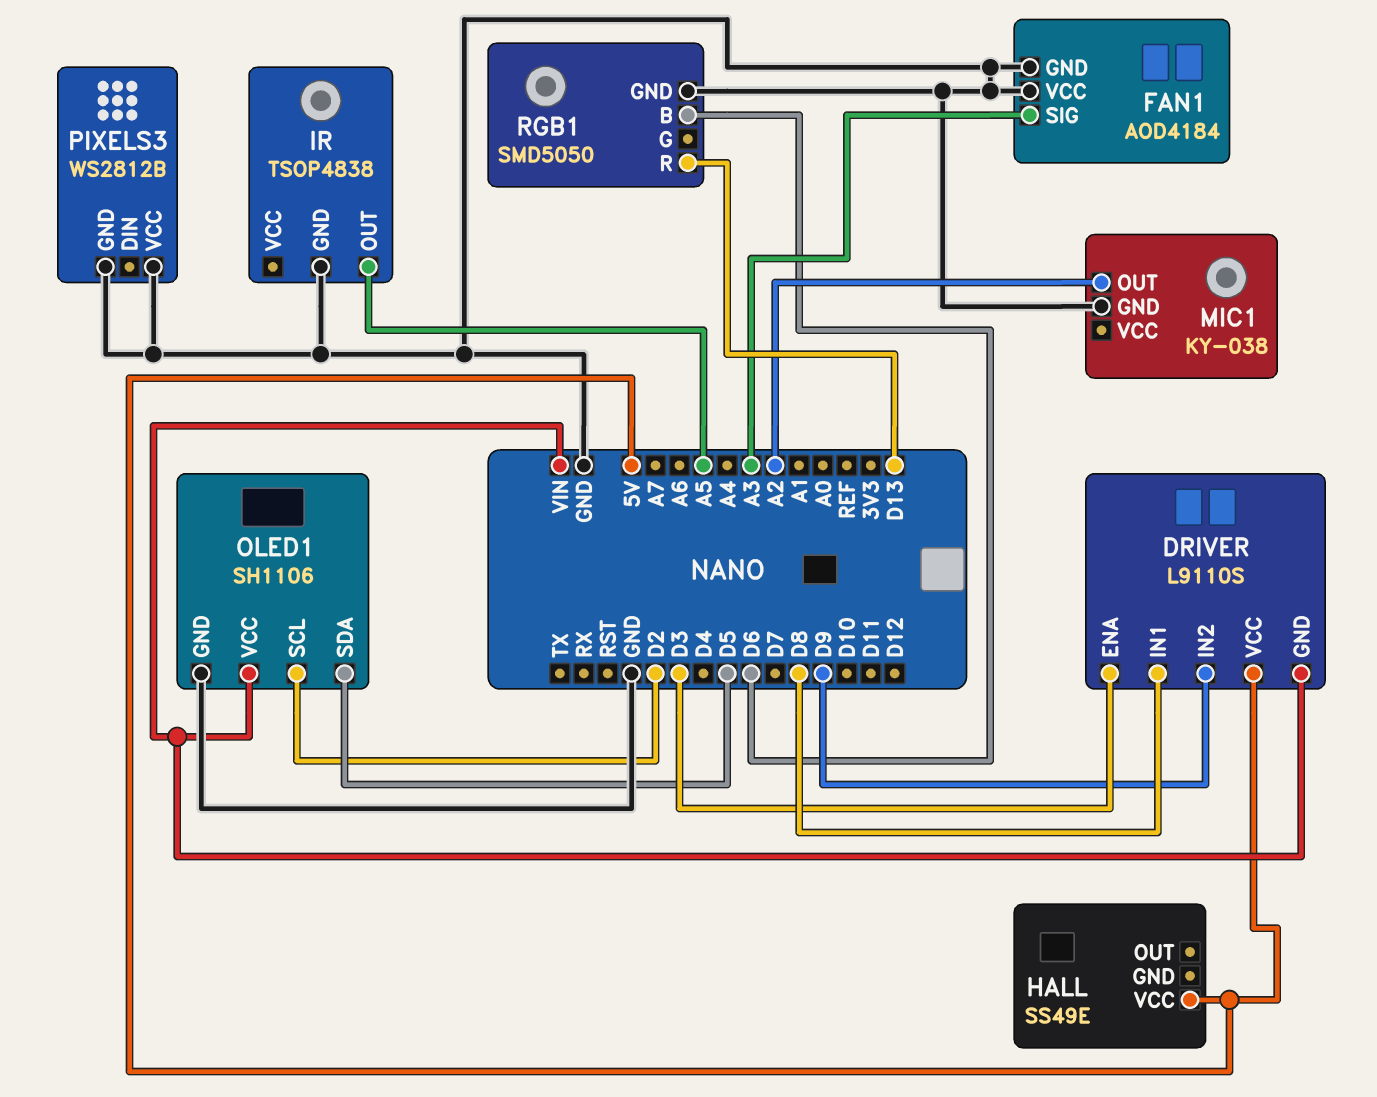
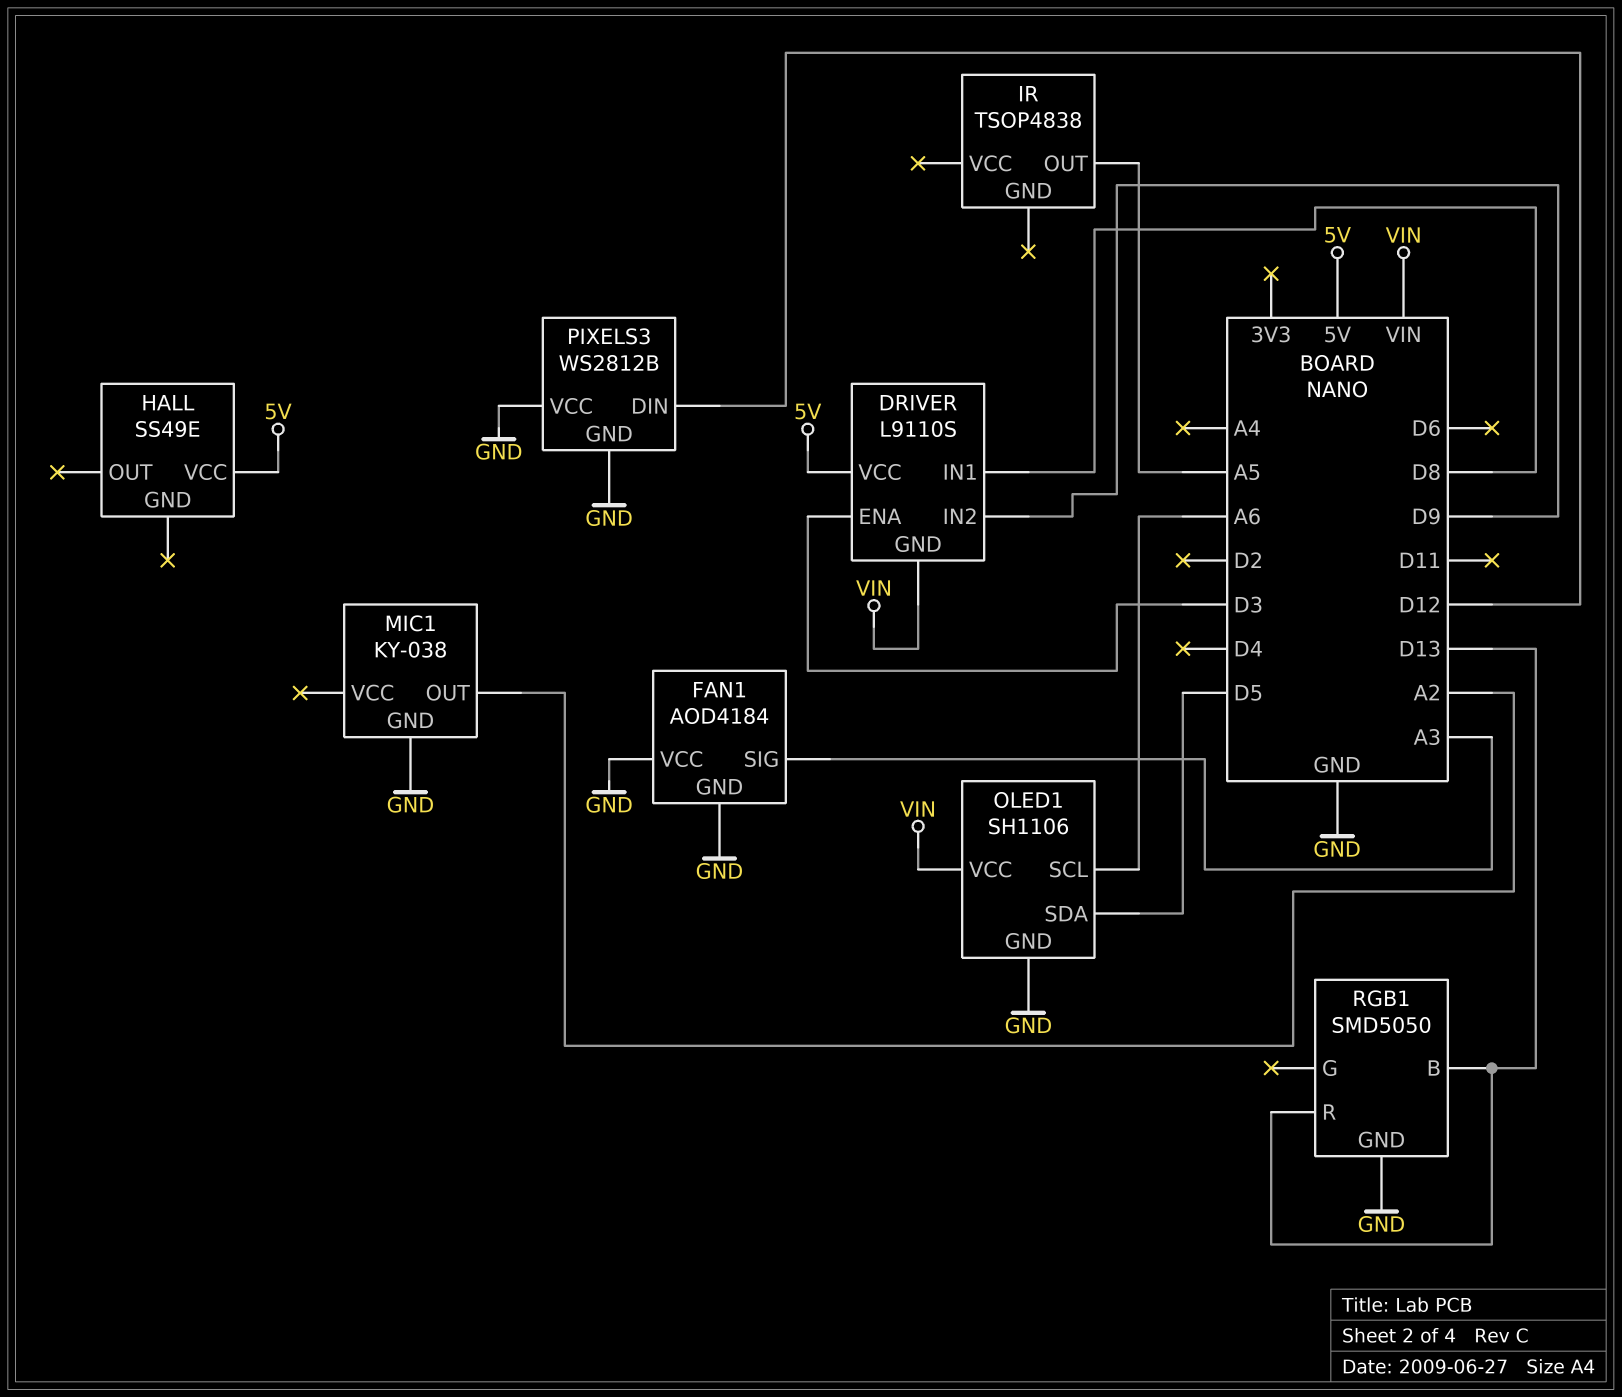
IR pin GND: GND -> none
OLED1 pin SCL: D2 -> A6
PIXELS3 pin DIN: none -> D12
RGB1 pin B: D6 -> D13

